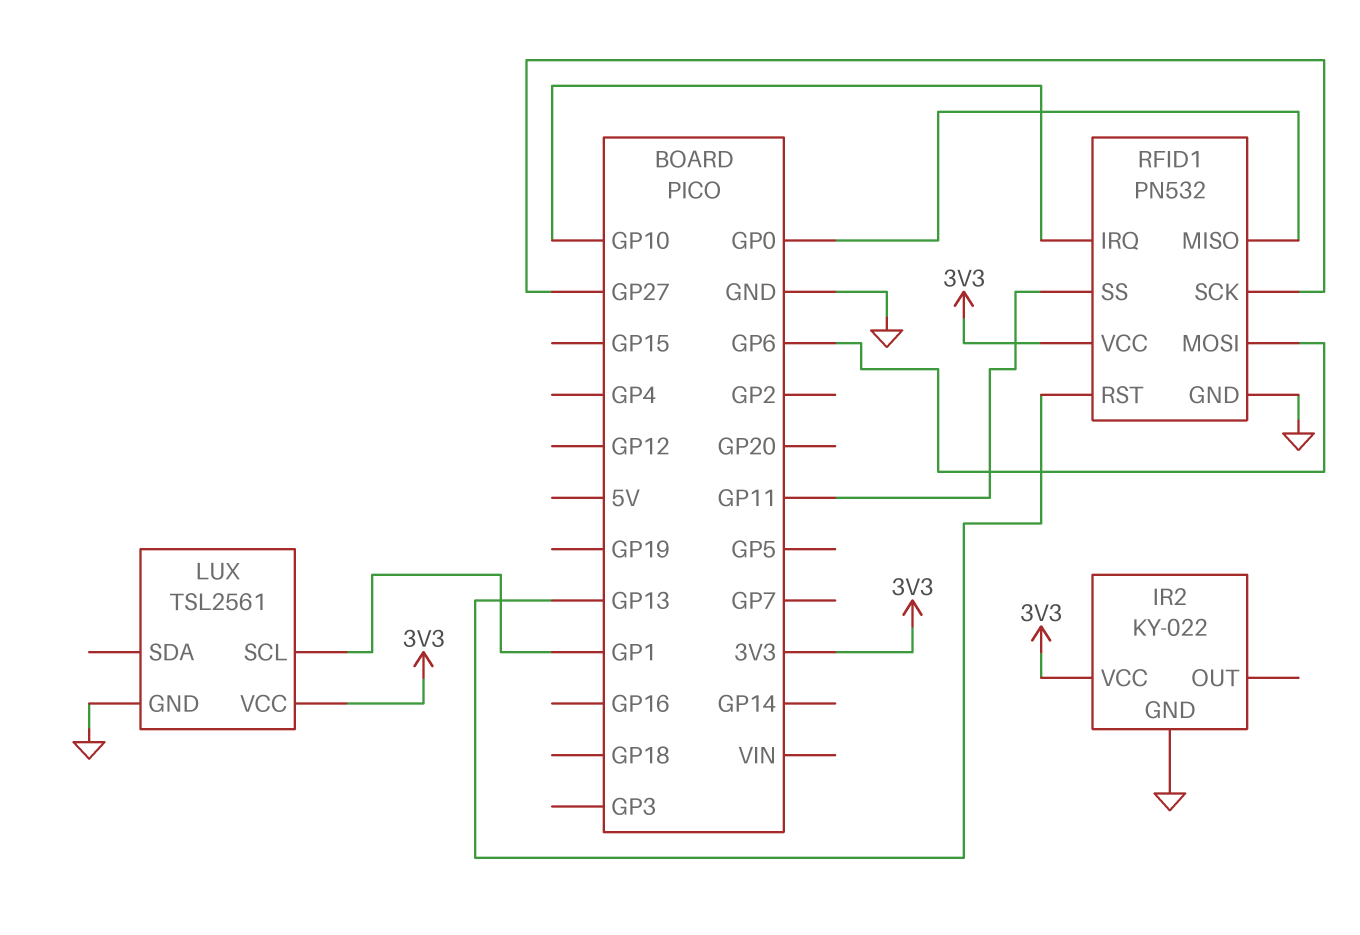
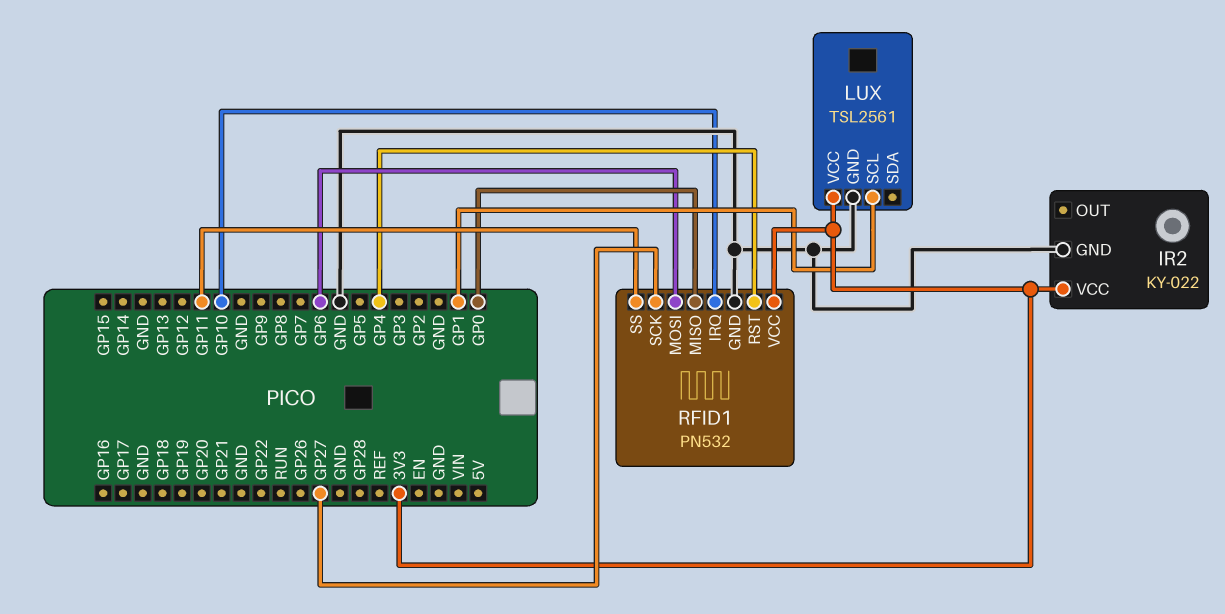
RFID1 pin RST: GP13 -> GP4

